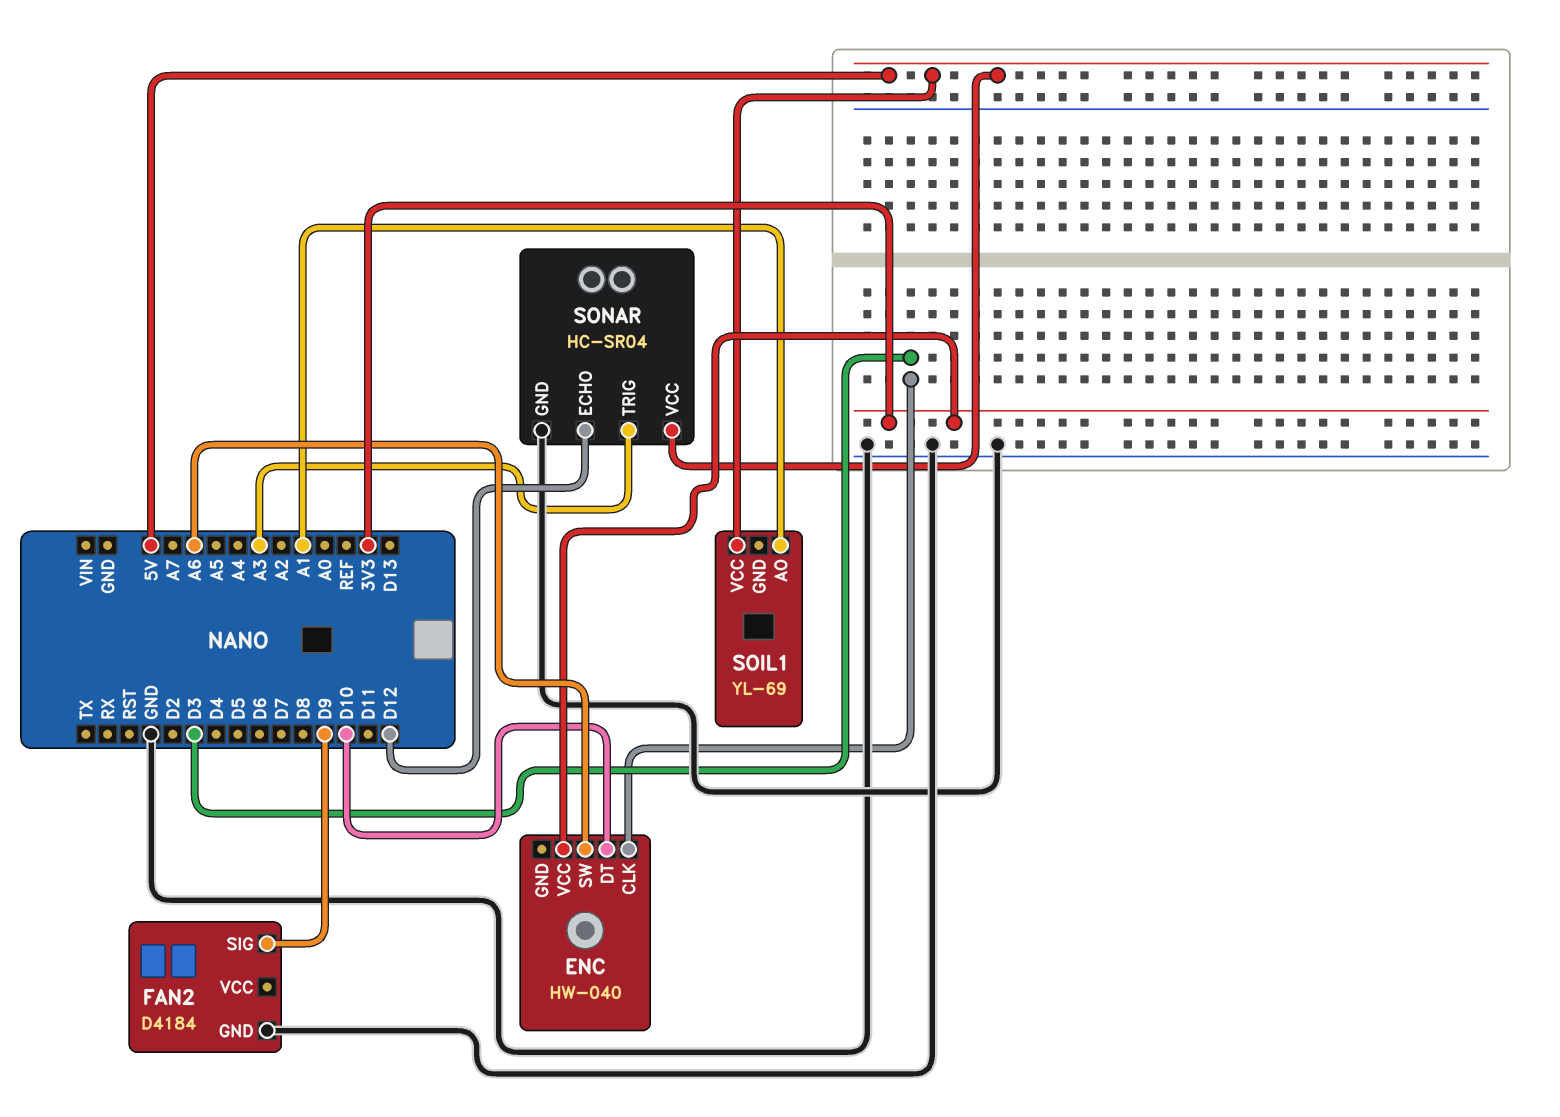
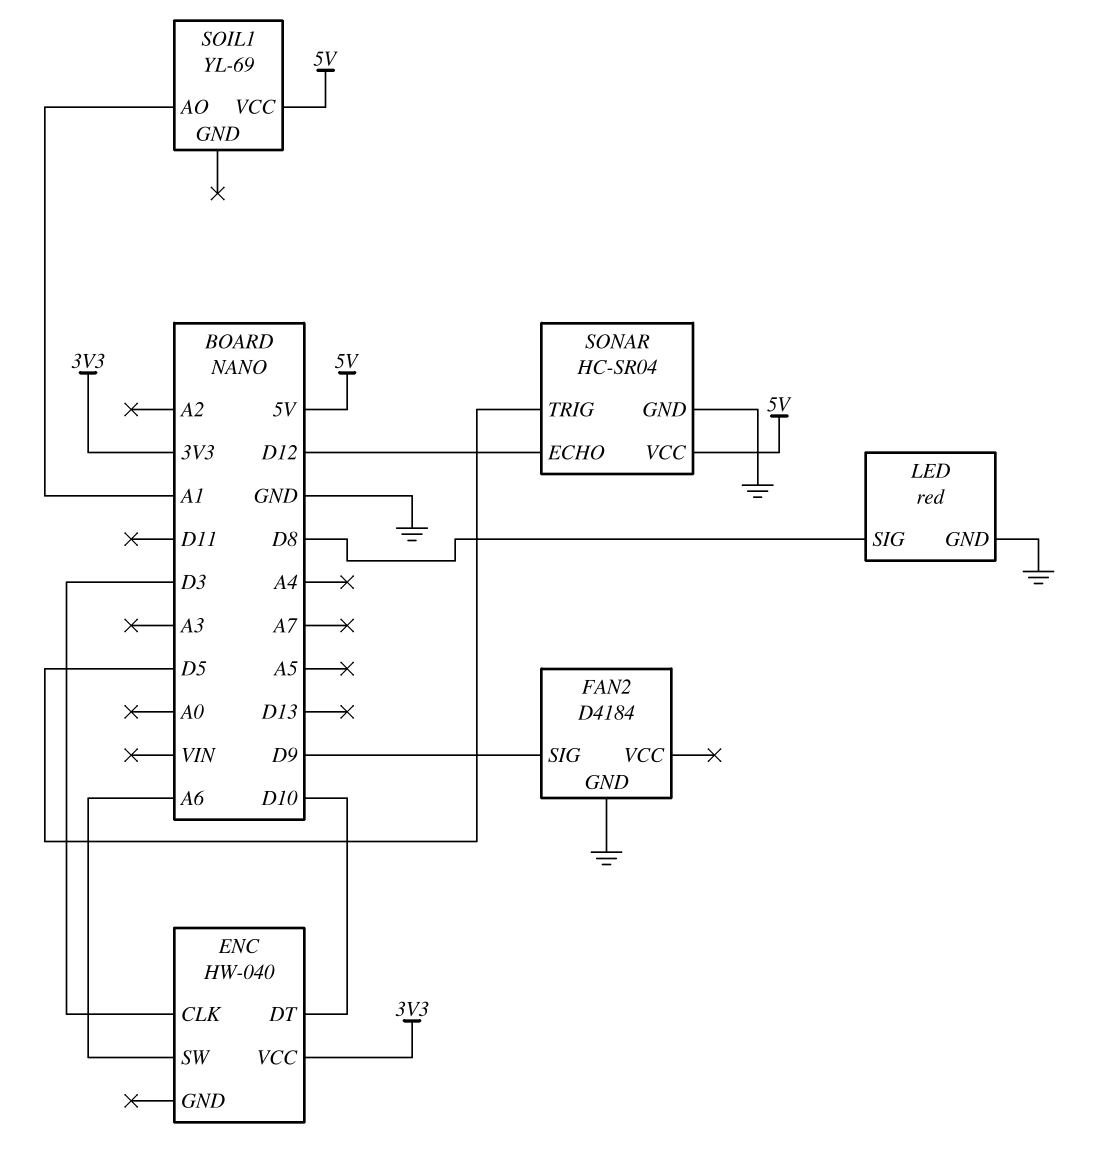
LED: none -> red
LED pin GND: none -> GND
LED pin SIG: none -> D8
SONAR pin TRIG: A3 -> D5

